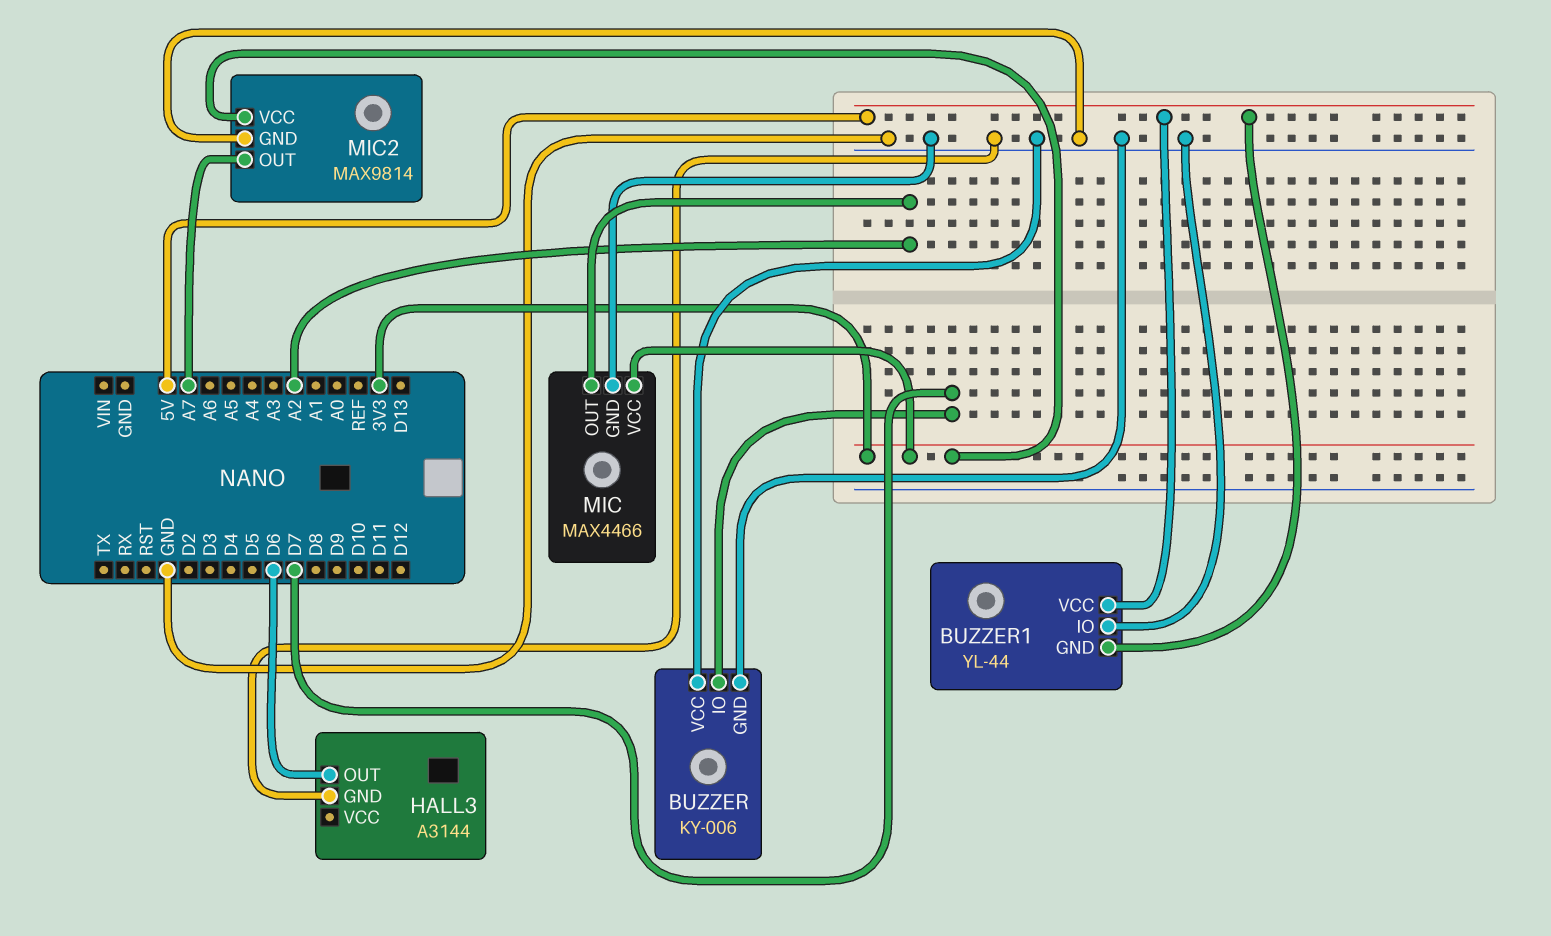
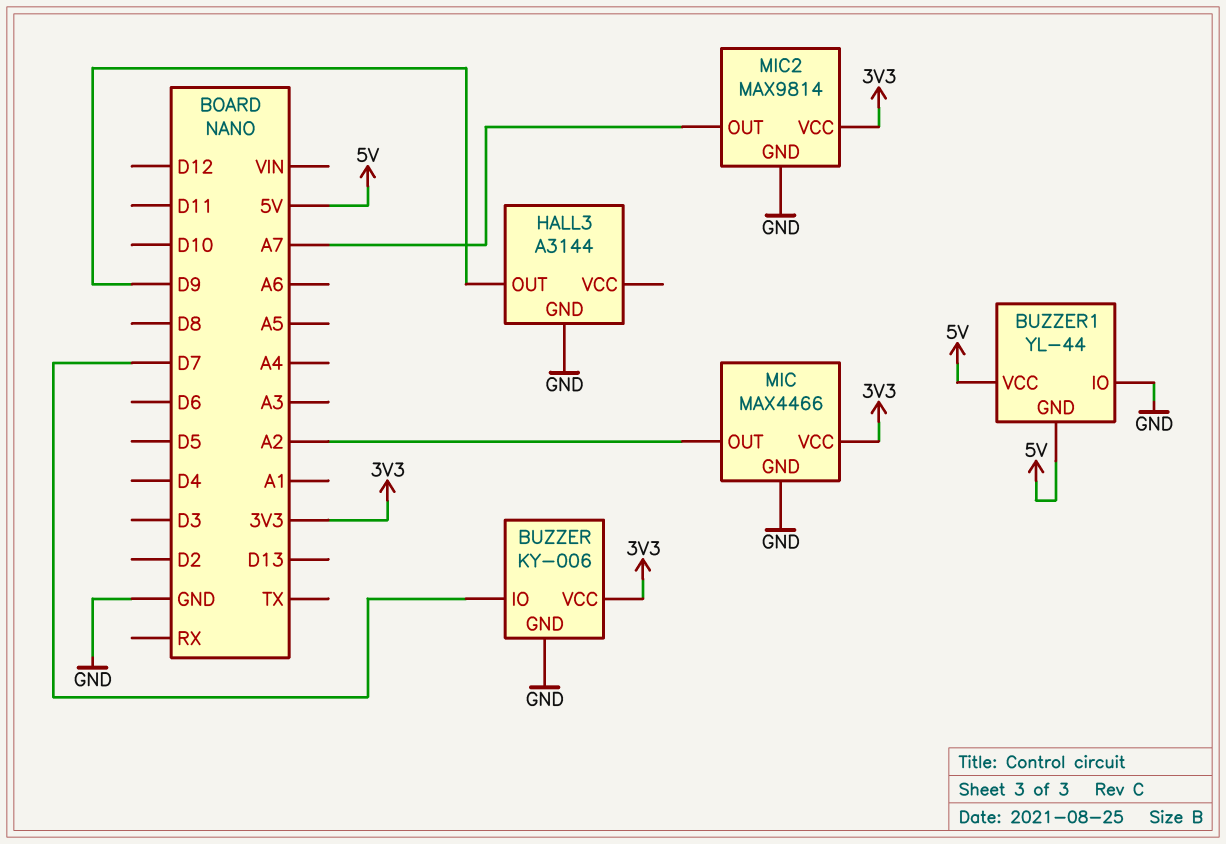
BUZZER pin VCC: GND -> 3V3
HALL3 pin OUT: D6 -> D9

